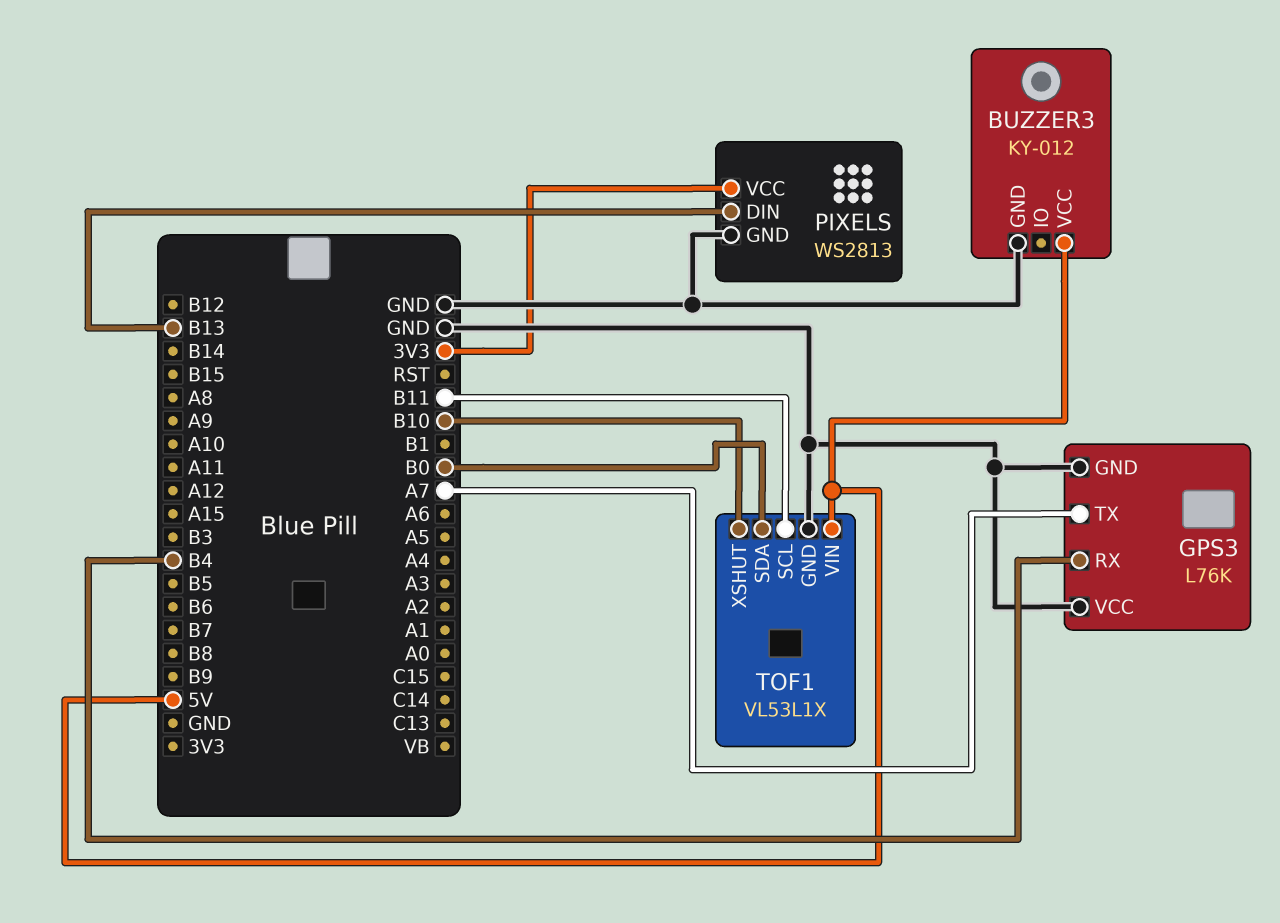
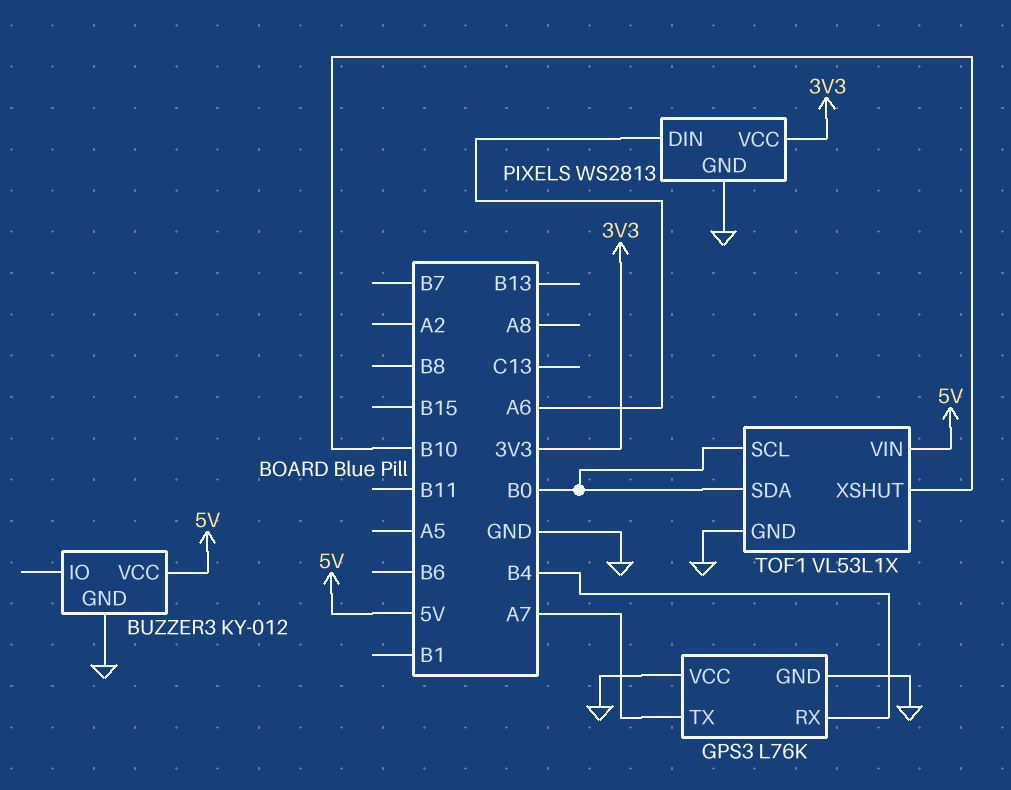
PIXELS pin DIN: B13 -> A6
TOF1 pin SCL: B11 -> B0

